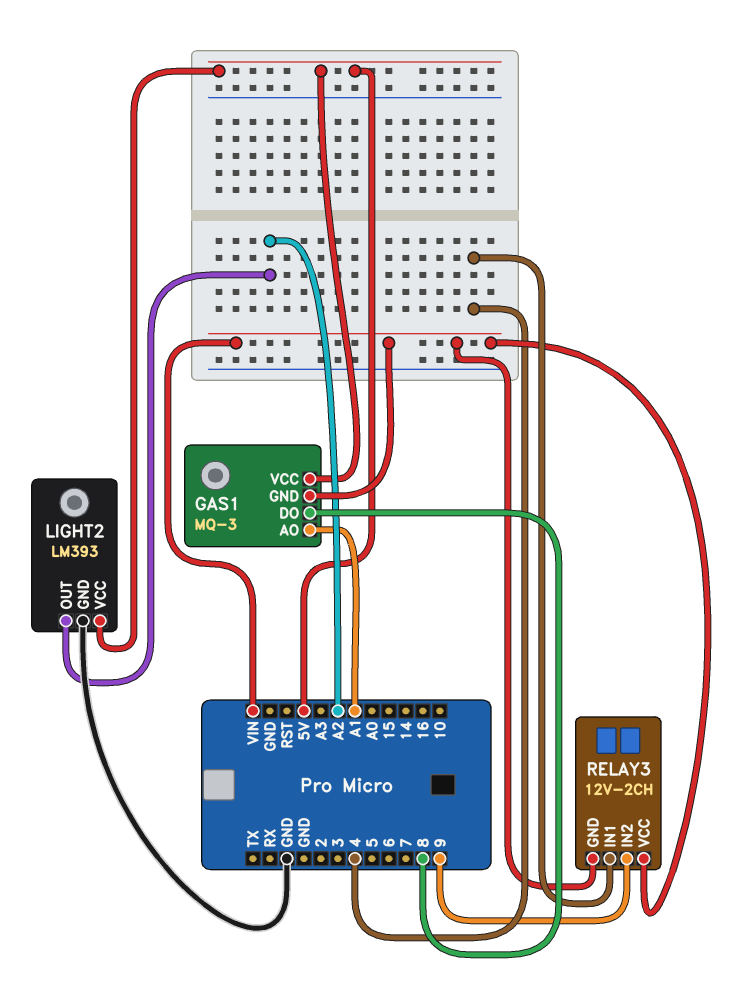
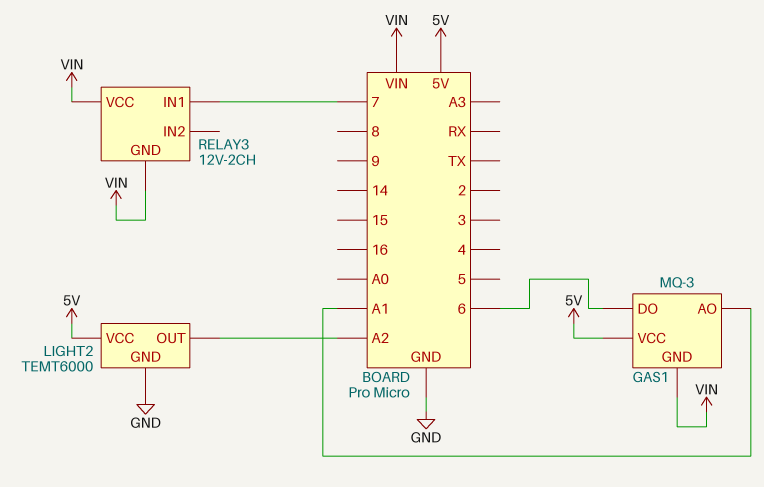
GAS1 pin DO: 8 -> 6
LIGHT2: LM393 -> TEMT6000
RELAY3 pin IN1: 4 -> 7
RELAY3 pin IN2: 9 -> none

